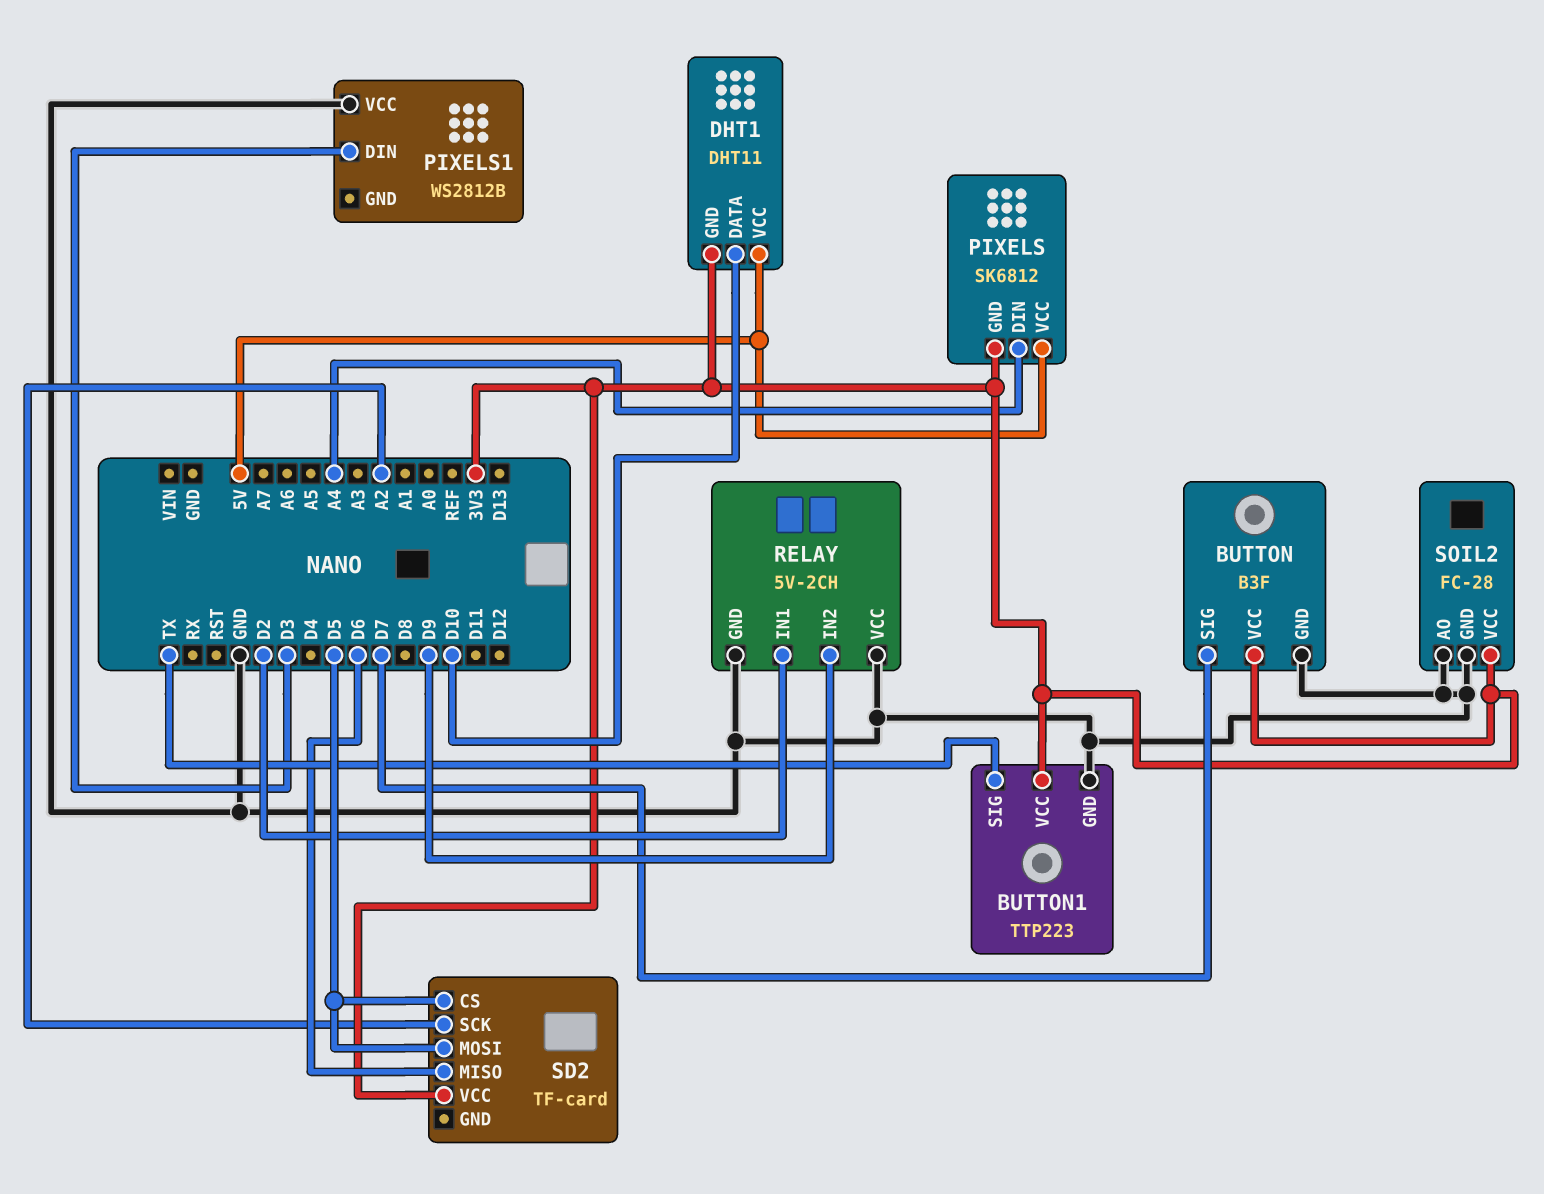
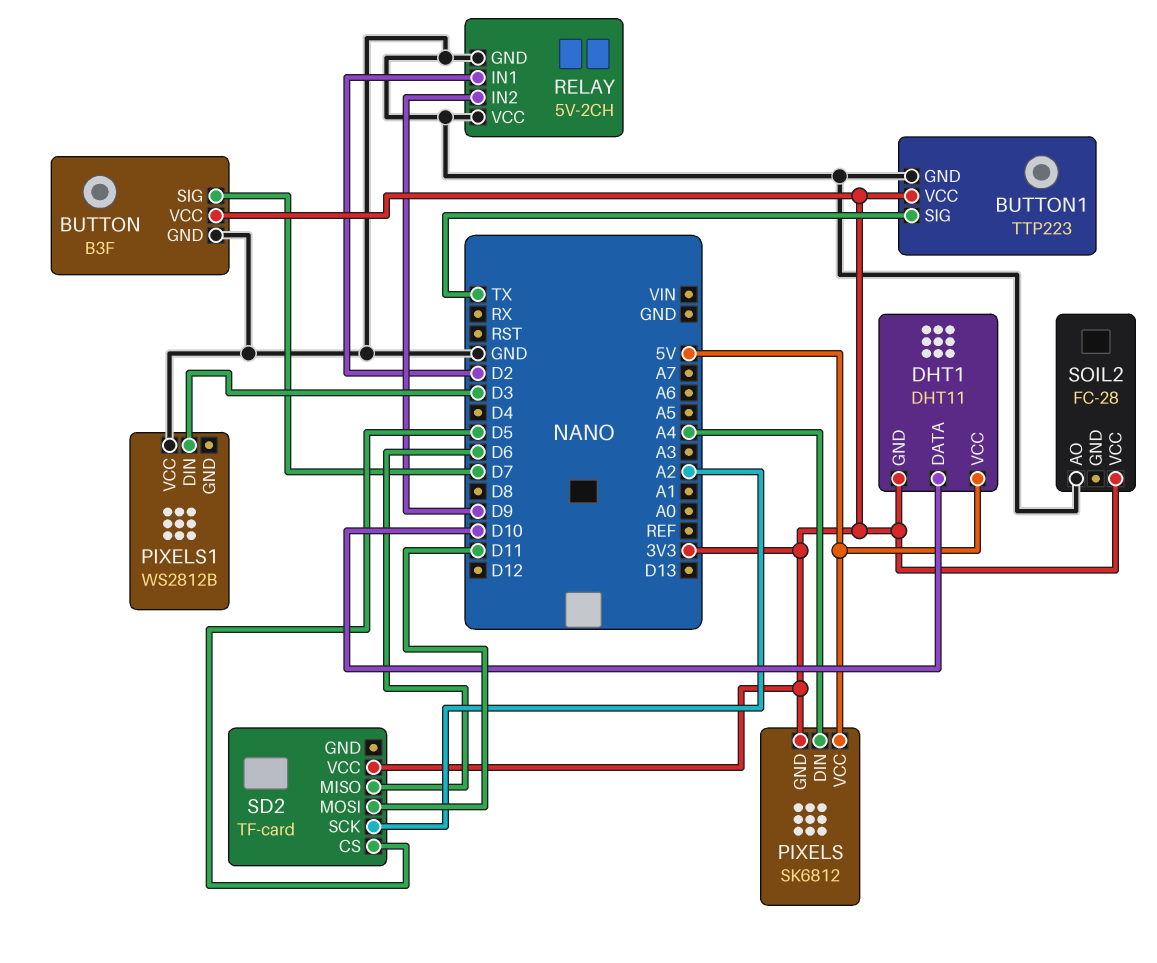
SD2 pin MOSI: D5 -> D11
SOIL2 pin GND: GND -> none

